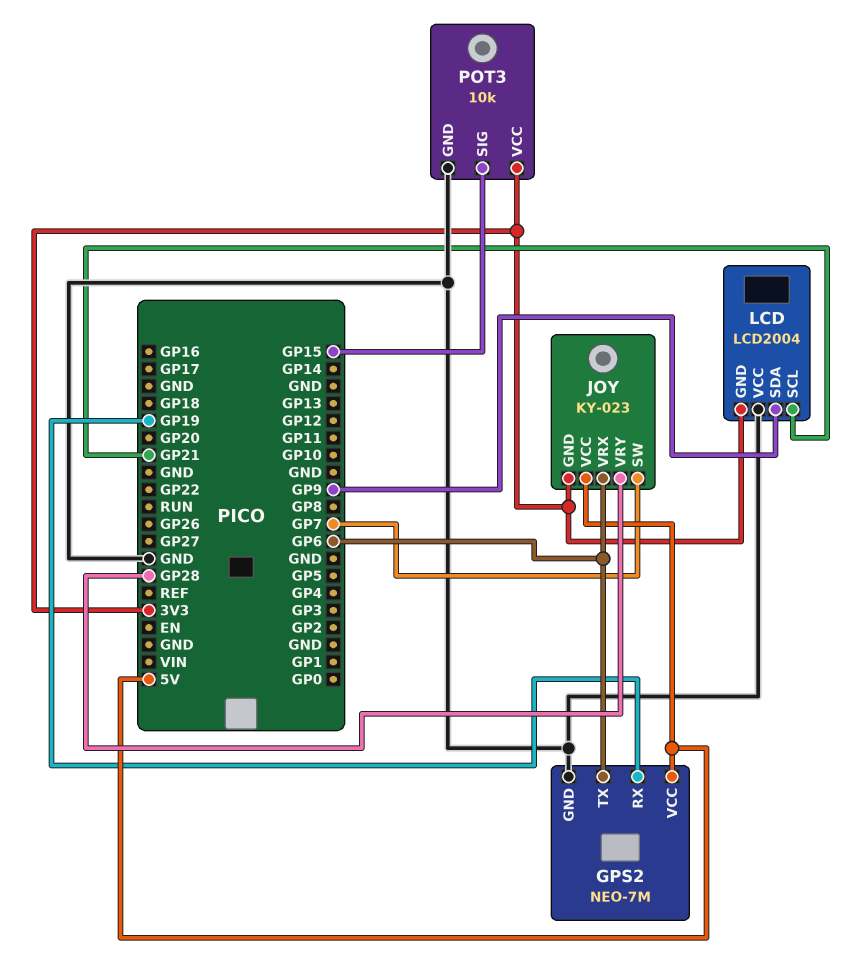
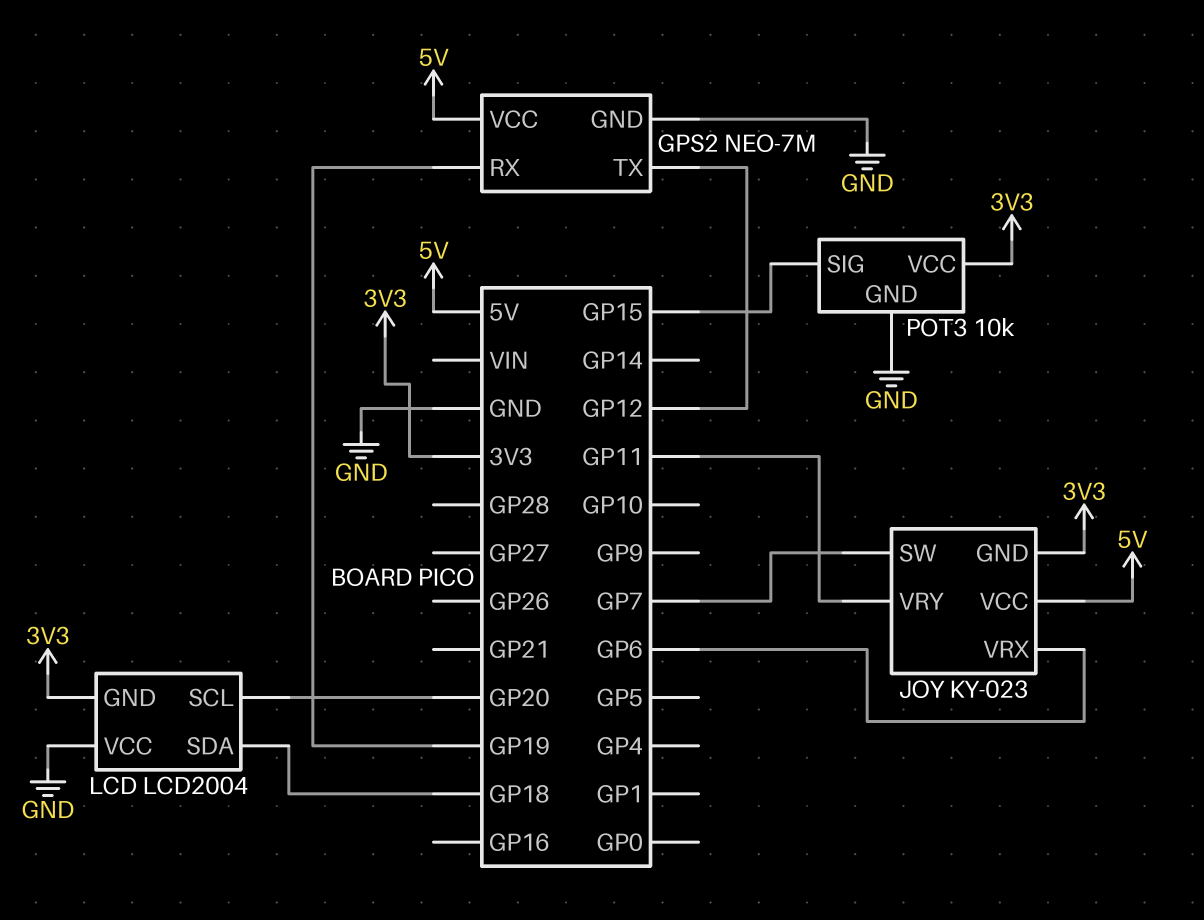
GPS2 pin TX: GP6 -> GP12
JOY pin VRY: GP28 -> GP11
LCD pin SCL: GP21 -> GP20
LCD pin SDA: GP9 -> GP18

